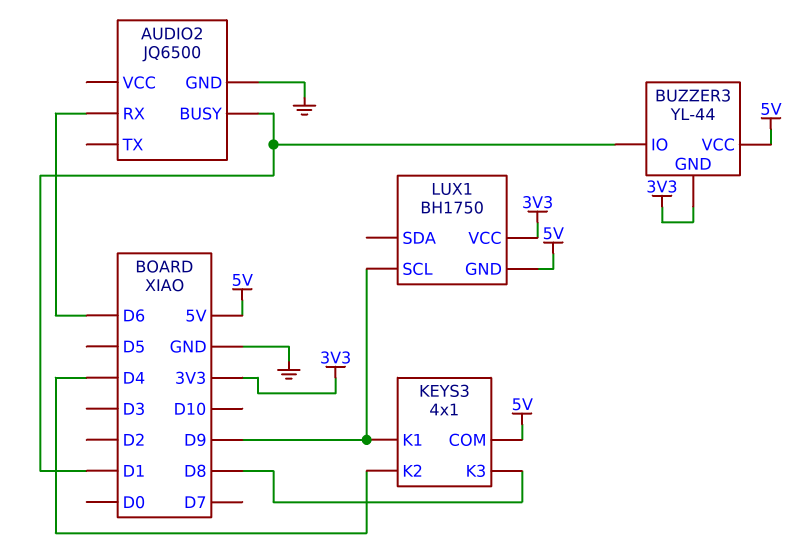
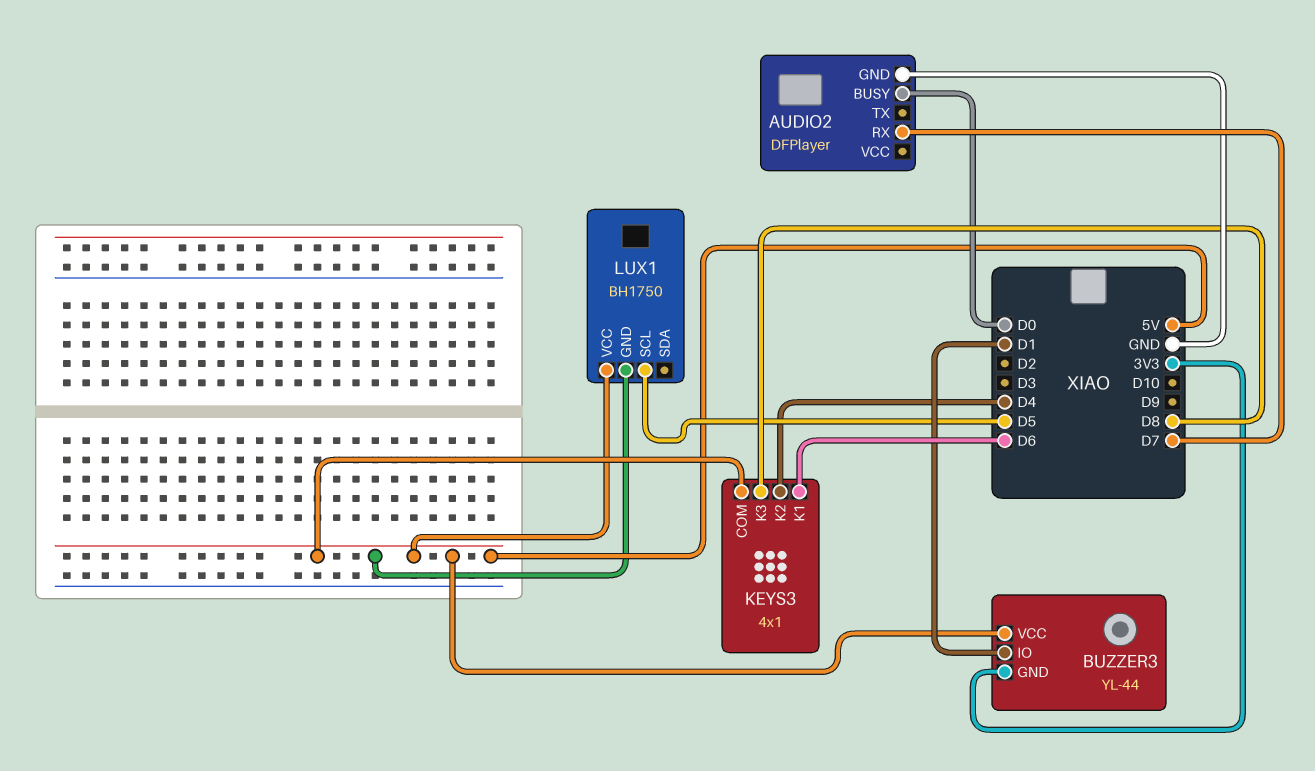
AUDIO2: JQ6500 -> DFPlayer
AUDIO2 pin BUSY: D1 -> D0
AUDIO2 pin RX: D6 -> D7
KEYS3 pin K1: D9 -> D6
LUX1 pin SCL: D9 -> D5
LUX1 pin VCC: 3V3 -> 5V

